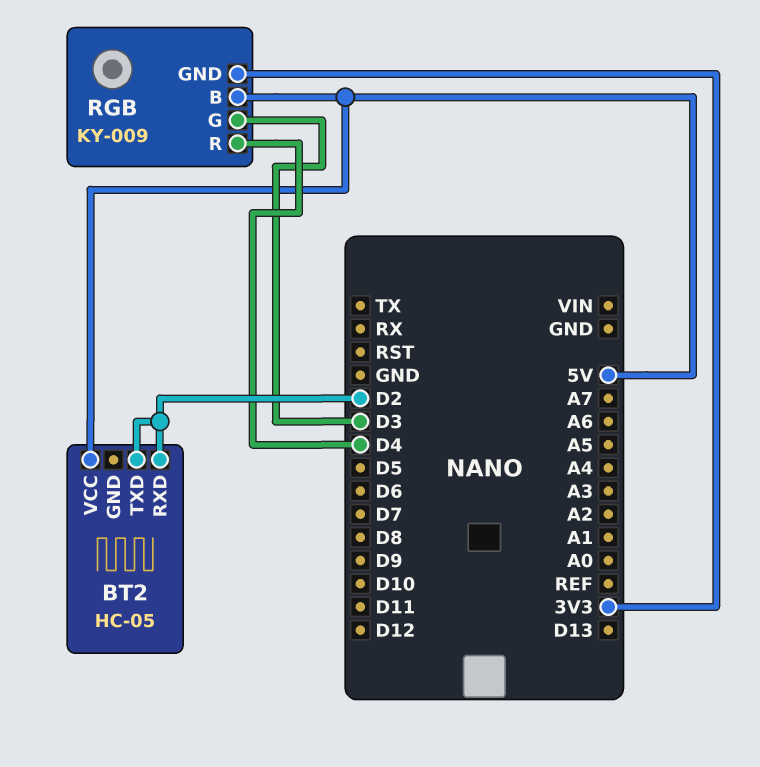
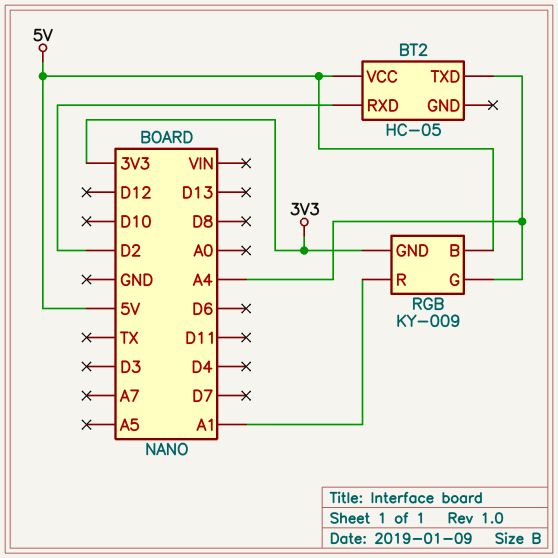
BT2 pin TXD: D2 -> A4
RGB pin G: D3 -> A4
RGB pin R: D4 -> A1

